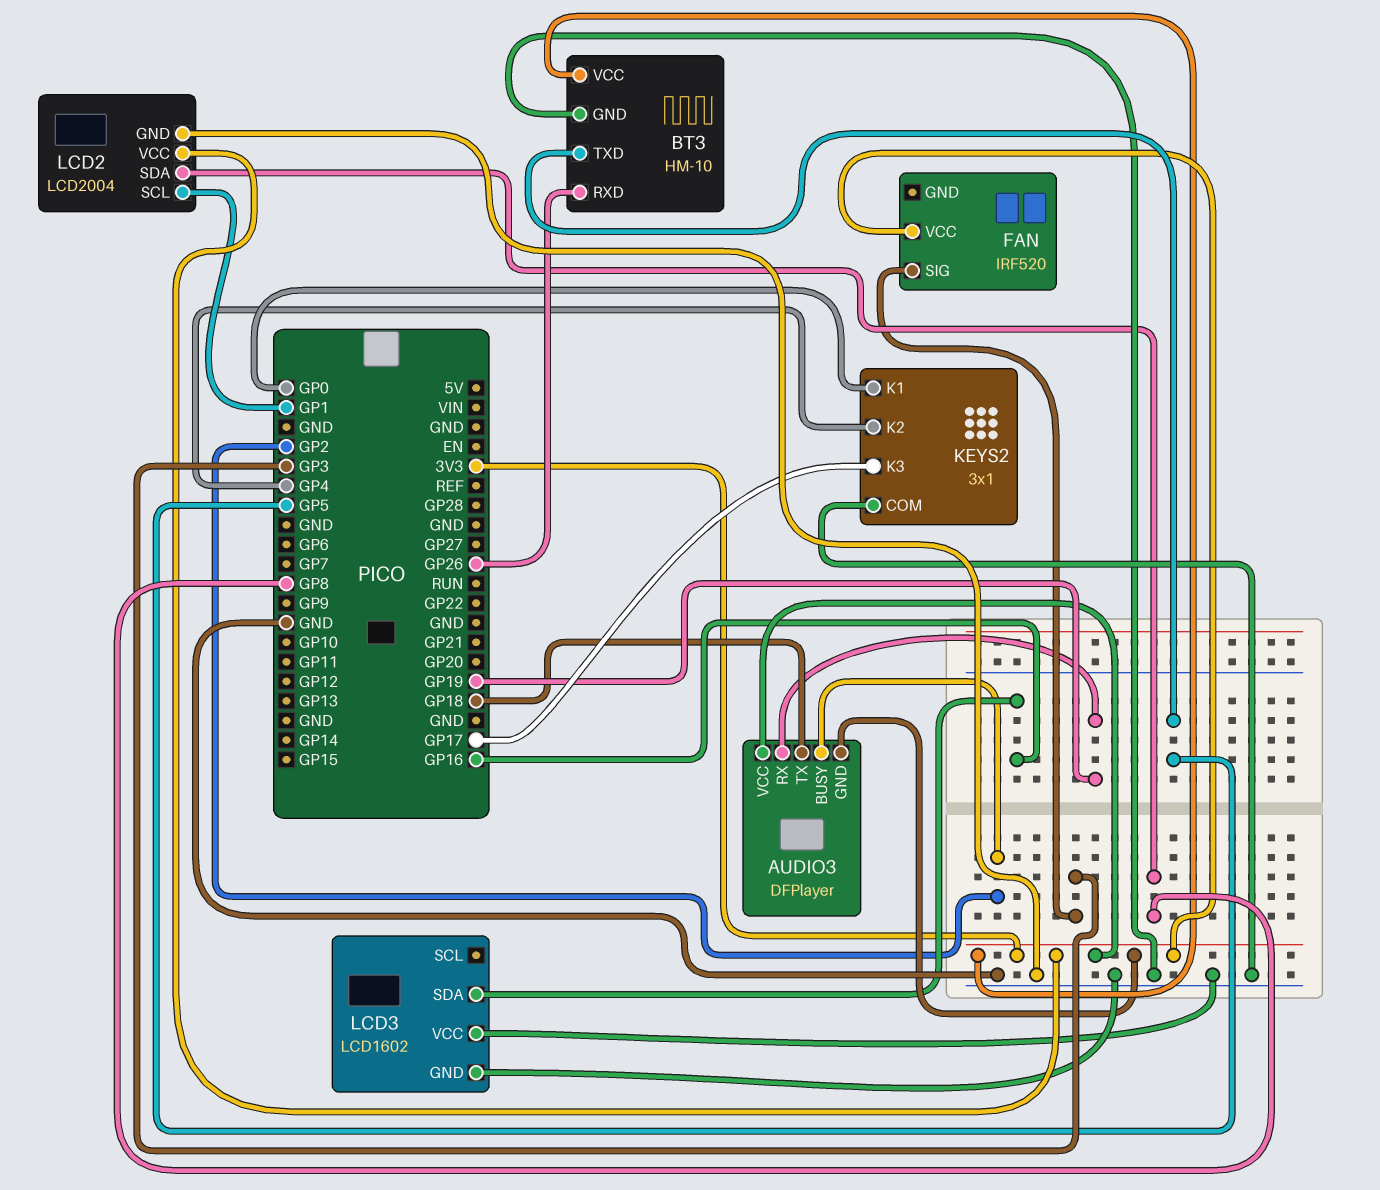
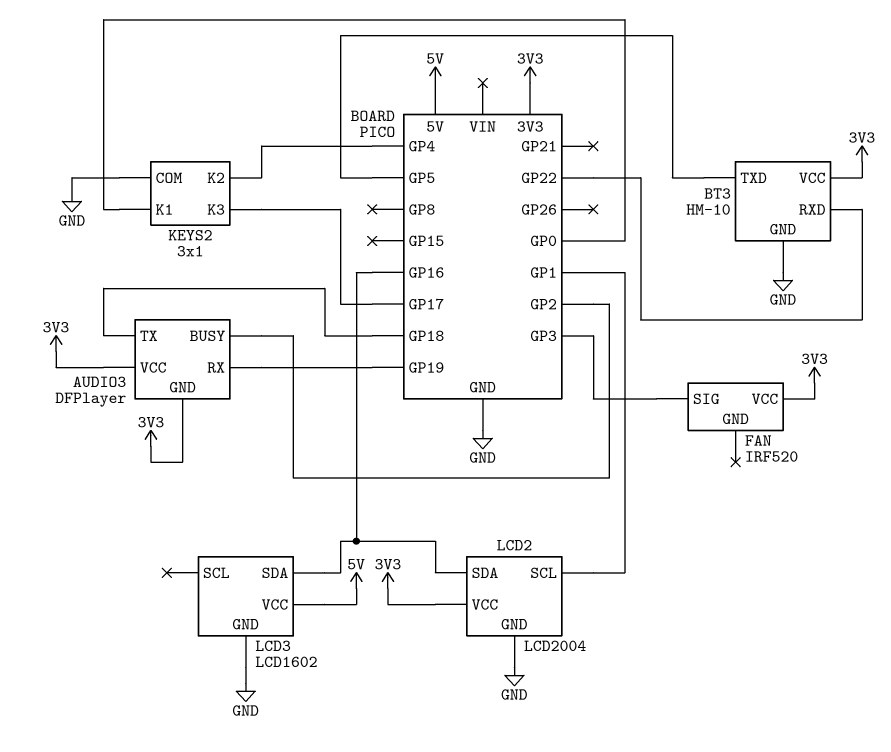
BT3 pin RXD: GP26 -> GP22
LCD2 pin SDA: GP8 -> GP16
LCD3 pin VCC: GND -> 5V

